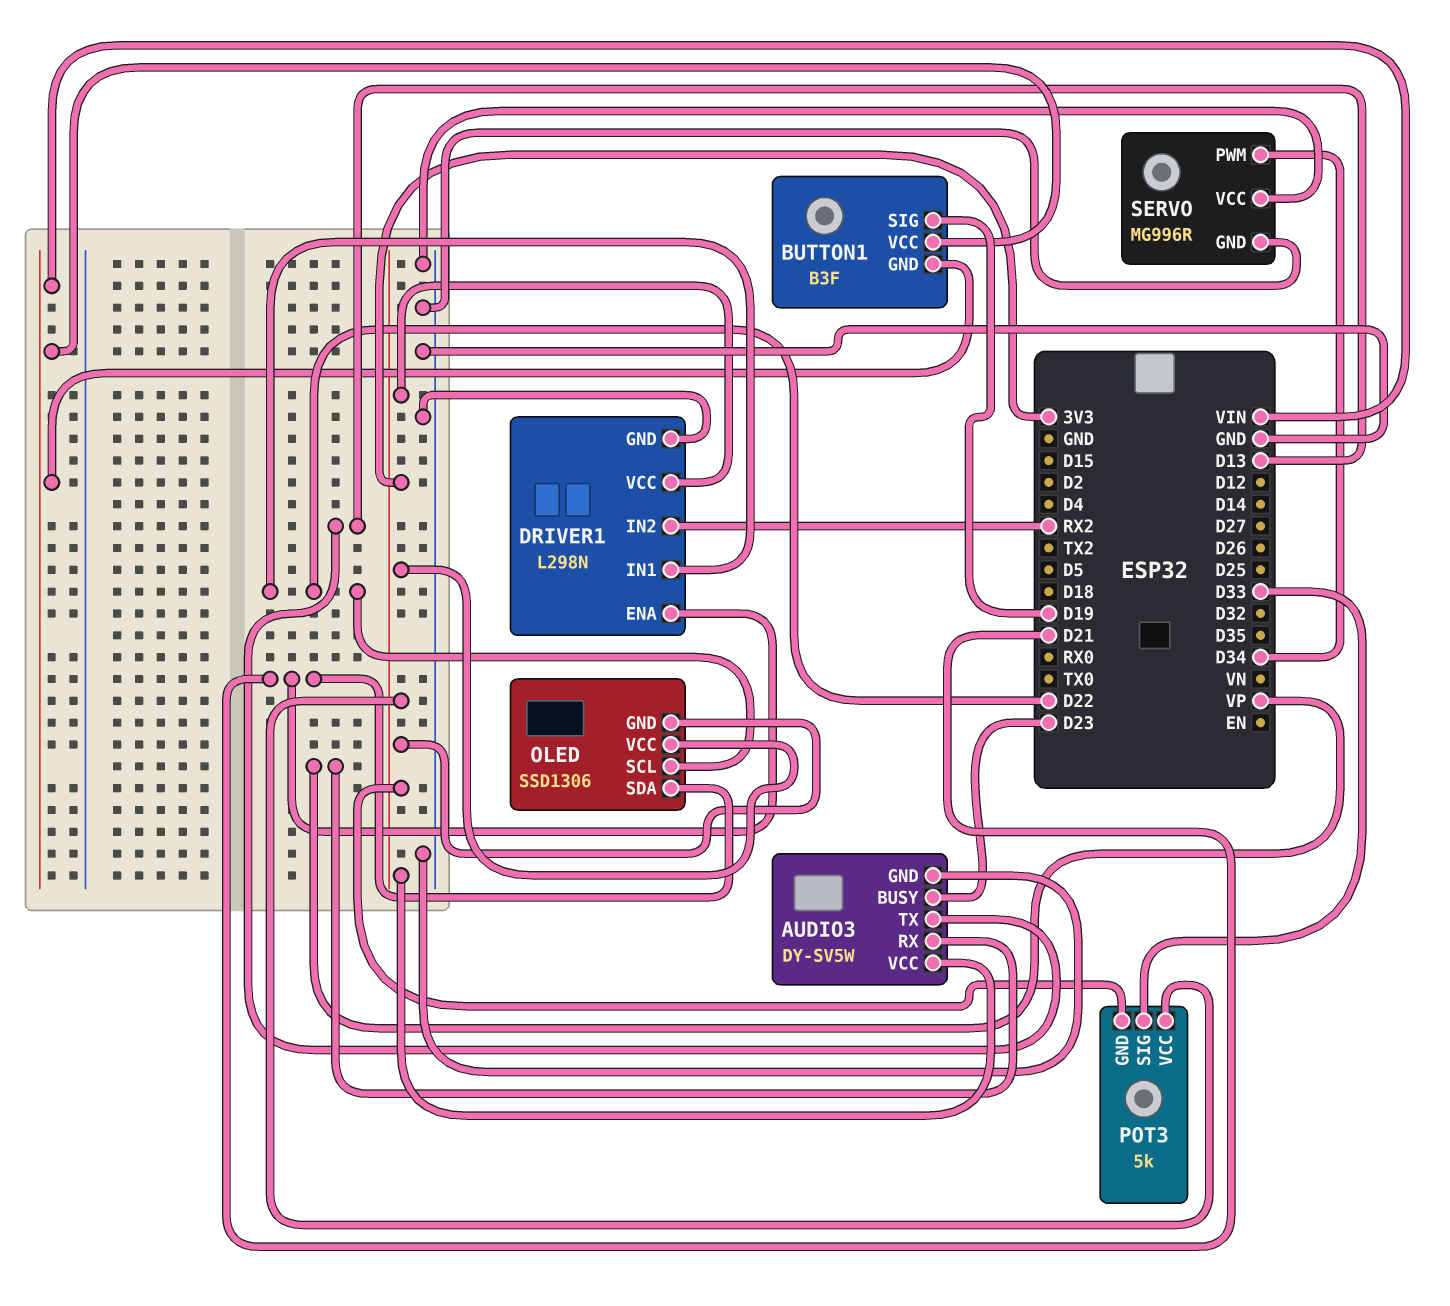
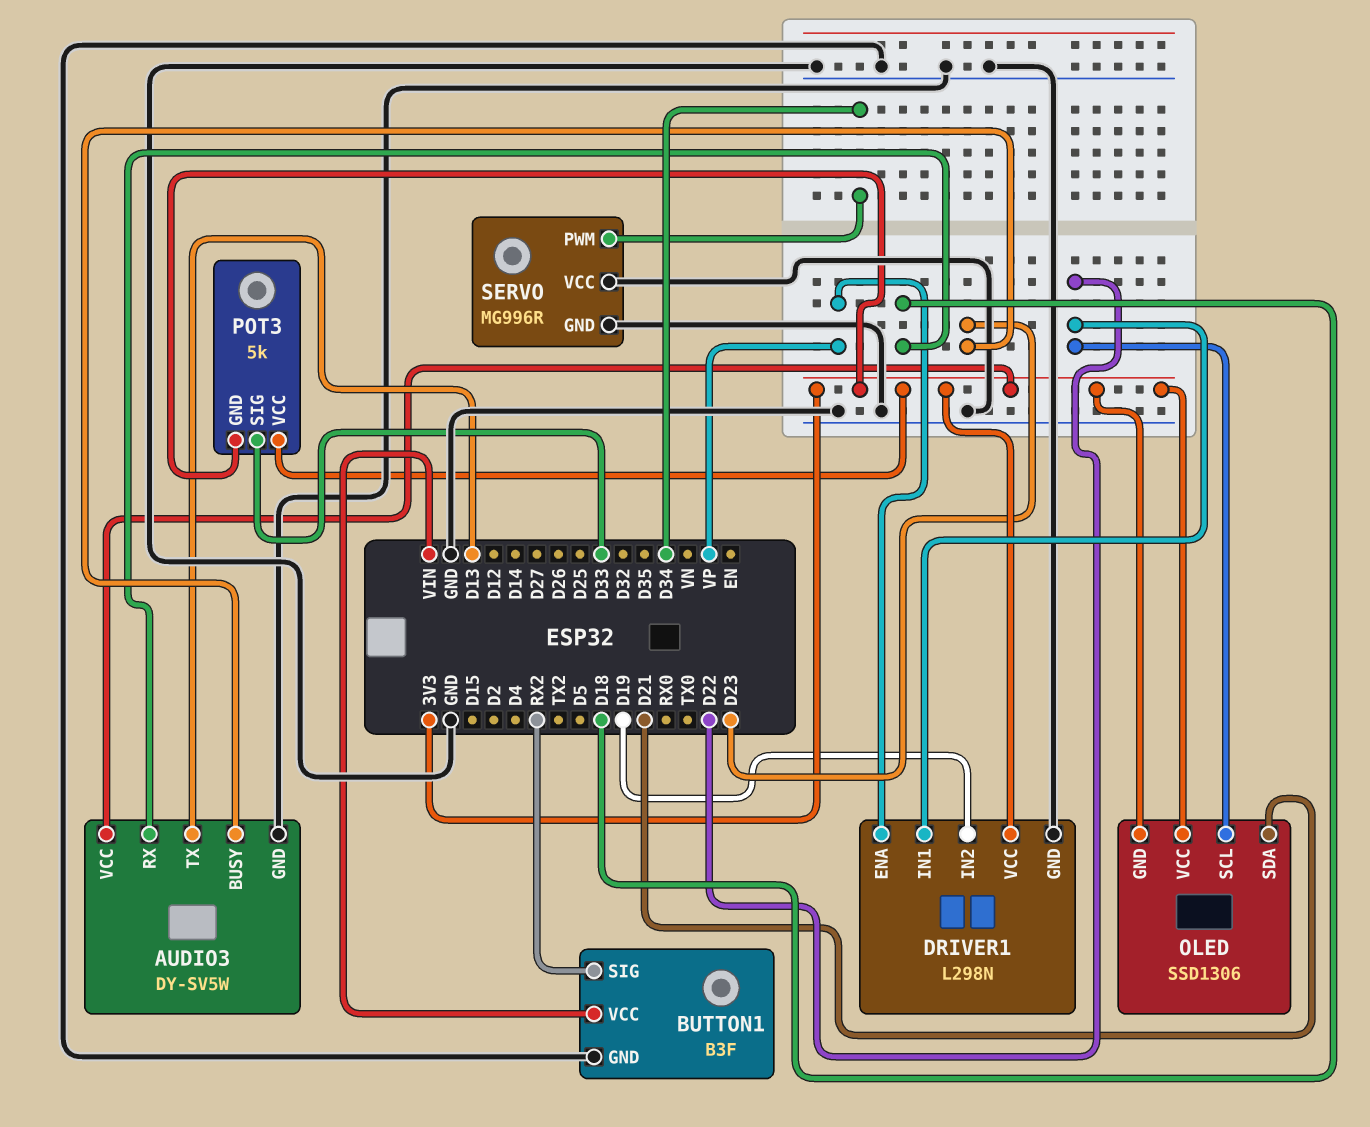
AUDIO3 pin RX: VP -> D18
BUTTON1 pin GND: VIN -> GND
BUTTON1 pin SIG: D19 -> RX2
DRIVER1 pin ENA: D21 -> VP
DRIVER1 pin IN2: RX2 -> D19

